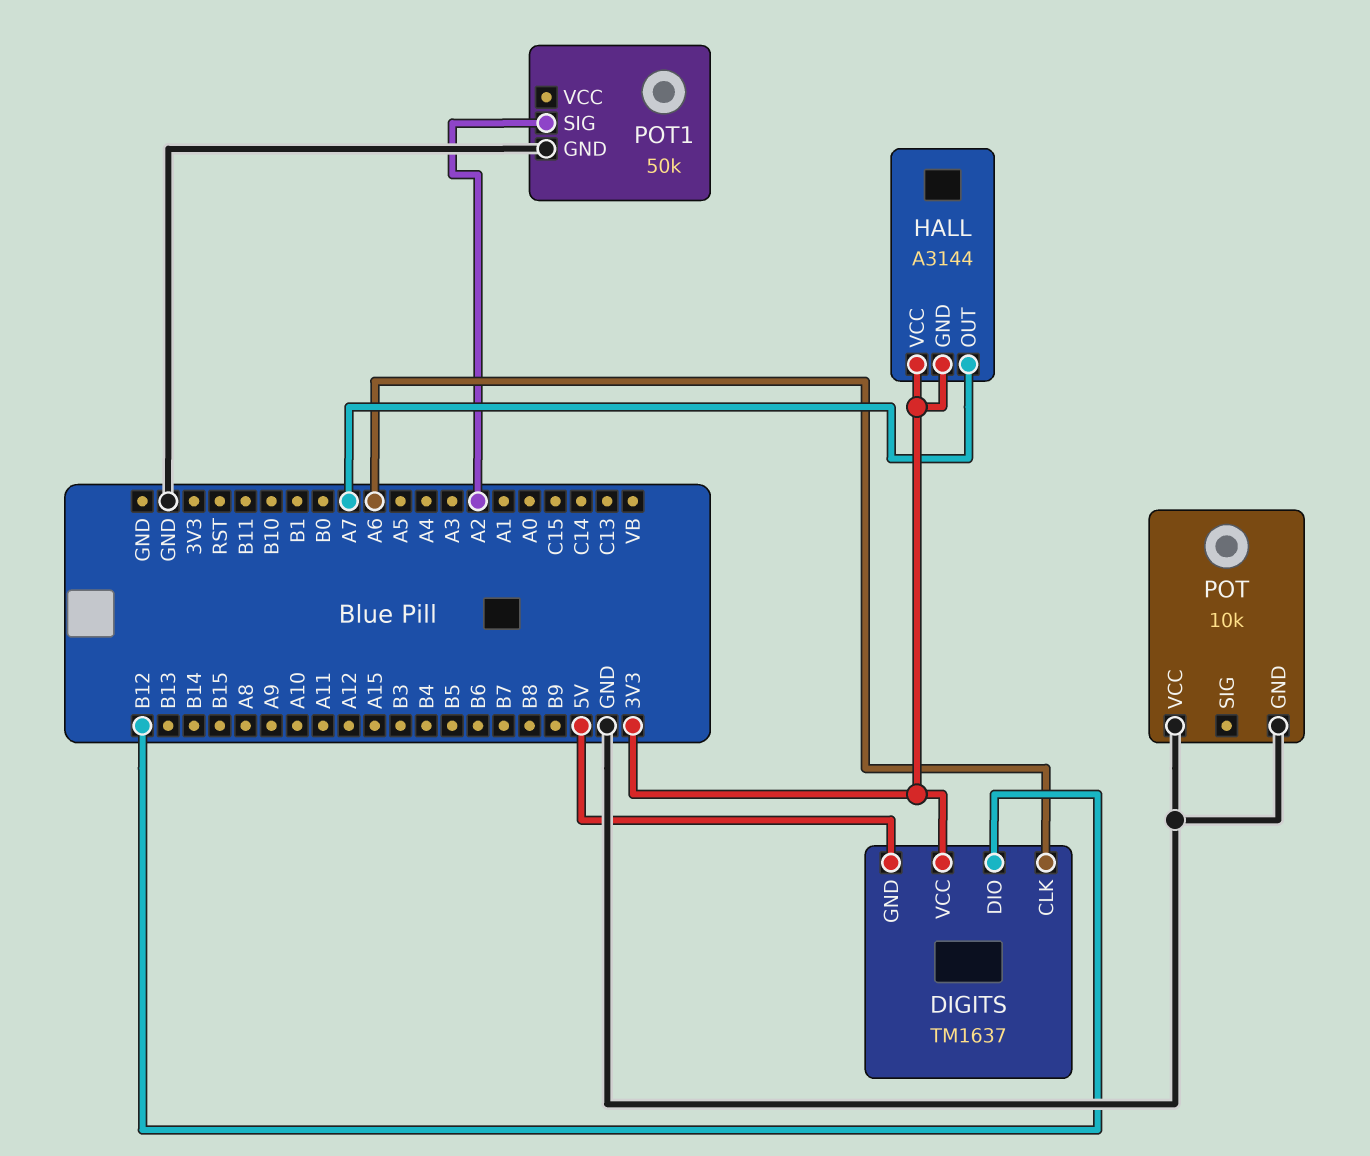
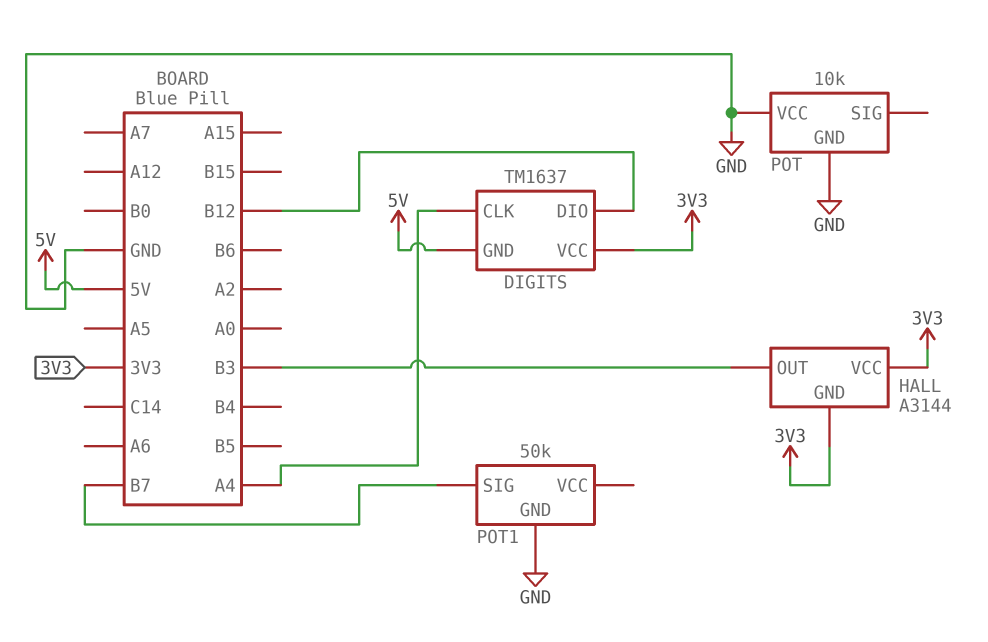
DIGITS pin CLK: A6 -> A4
HALL pin OUT: A7 -> B3
POT1 pin SIG: A2 -> B7

